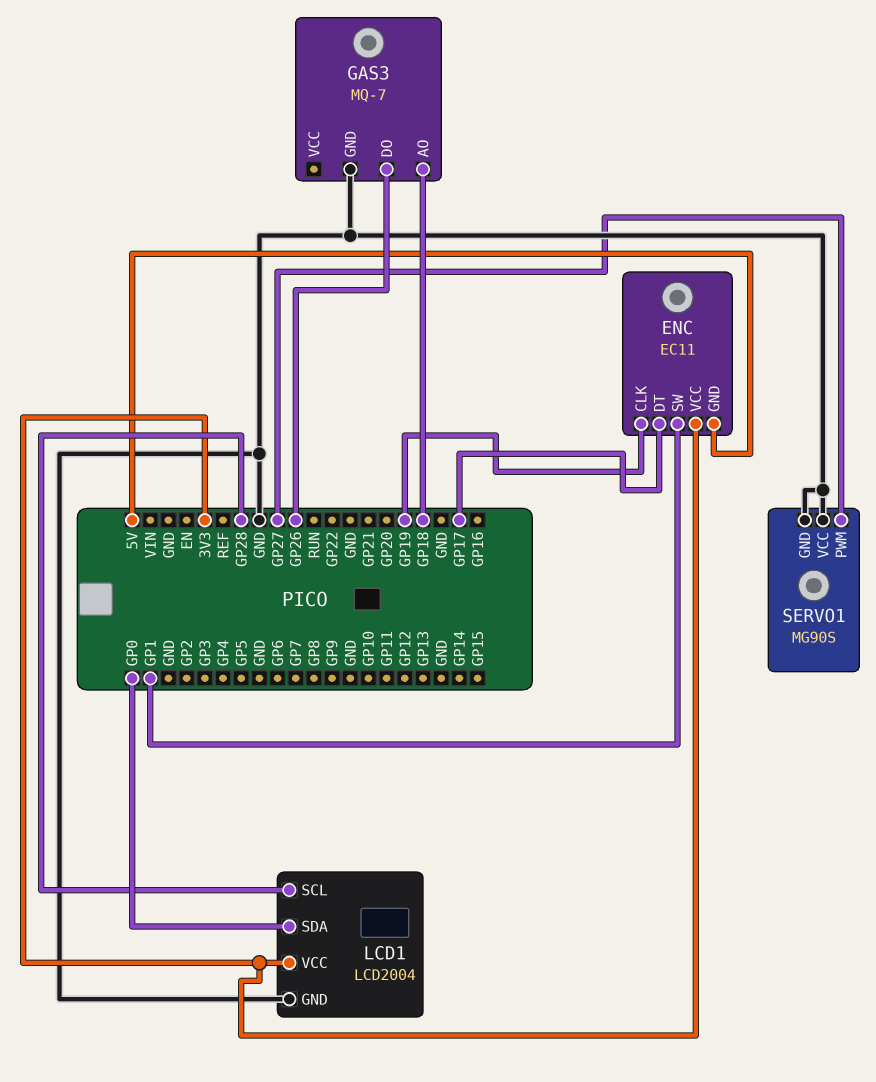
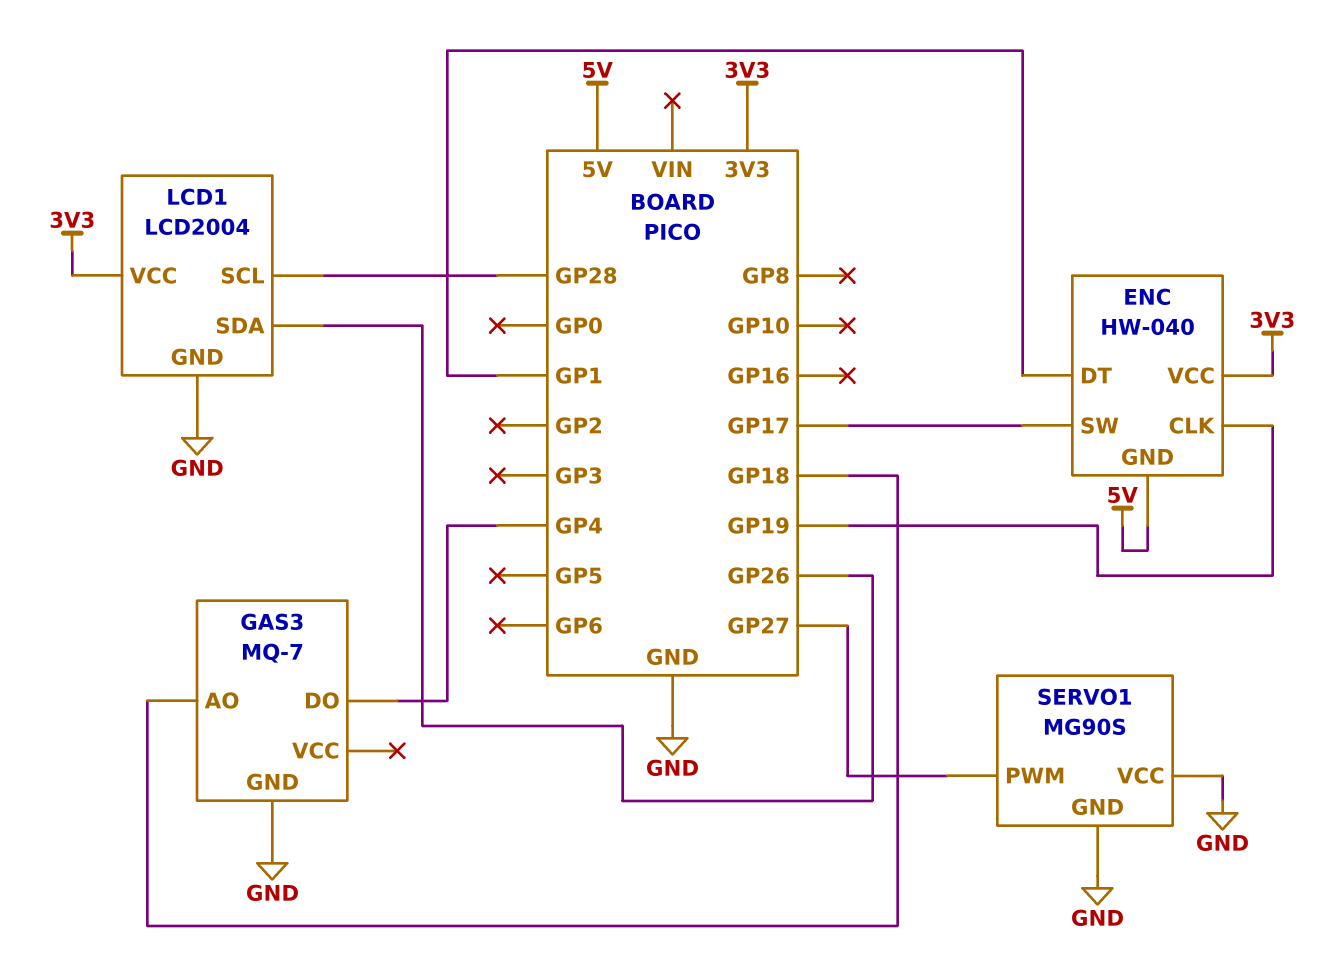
ENC: EC11 -> HW-040
ENC pin DT: GP17 -> GP1
ENC pin SW: GP1 -> GP17
GAS3 pin DO: GP26 -> GP4
LCD1 pin SDA: GP0 -> GP26

